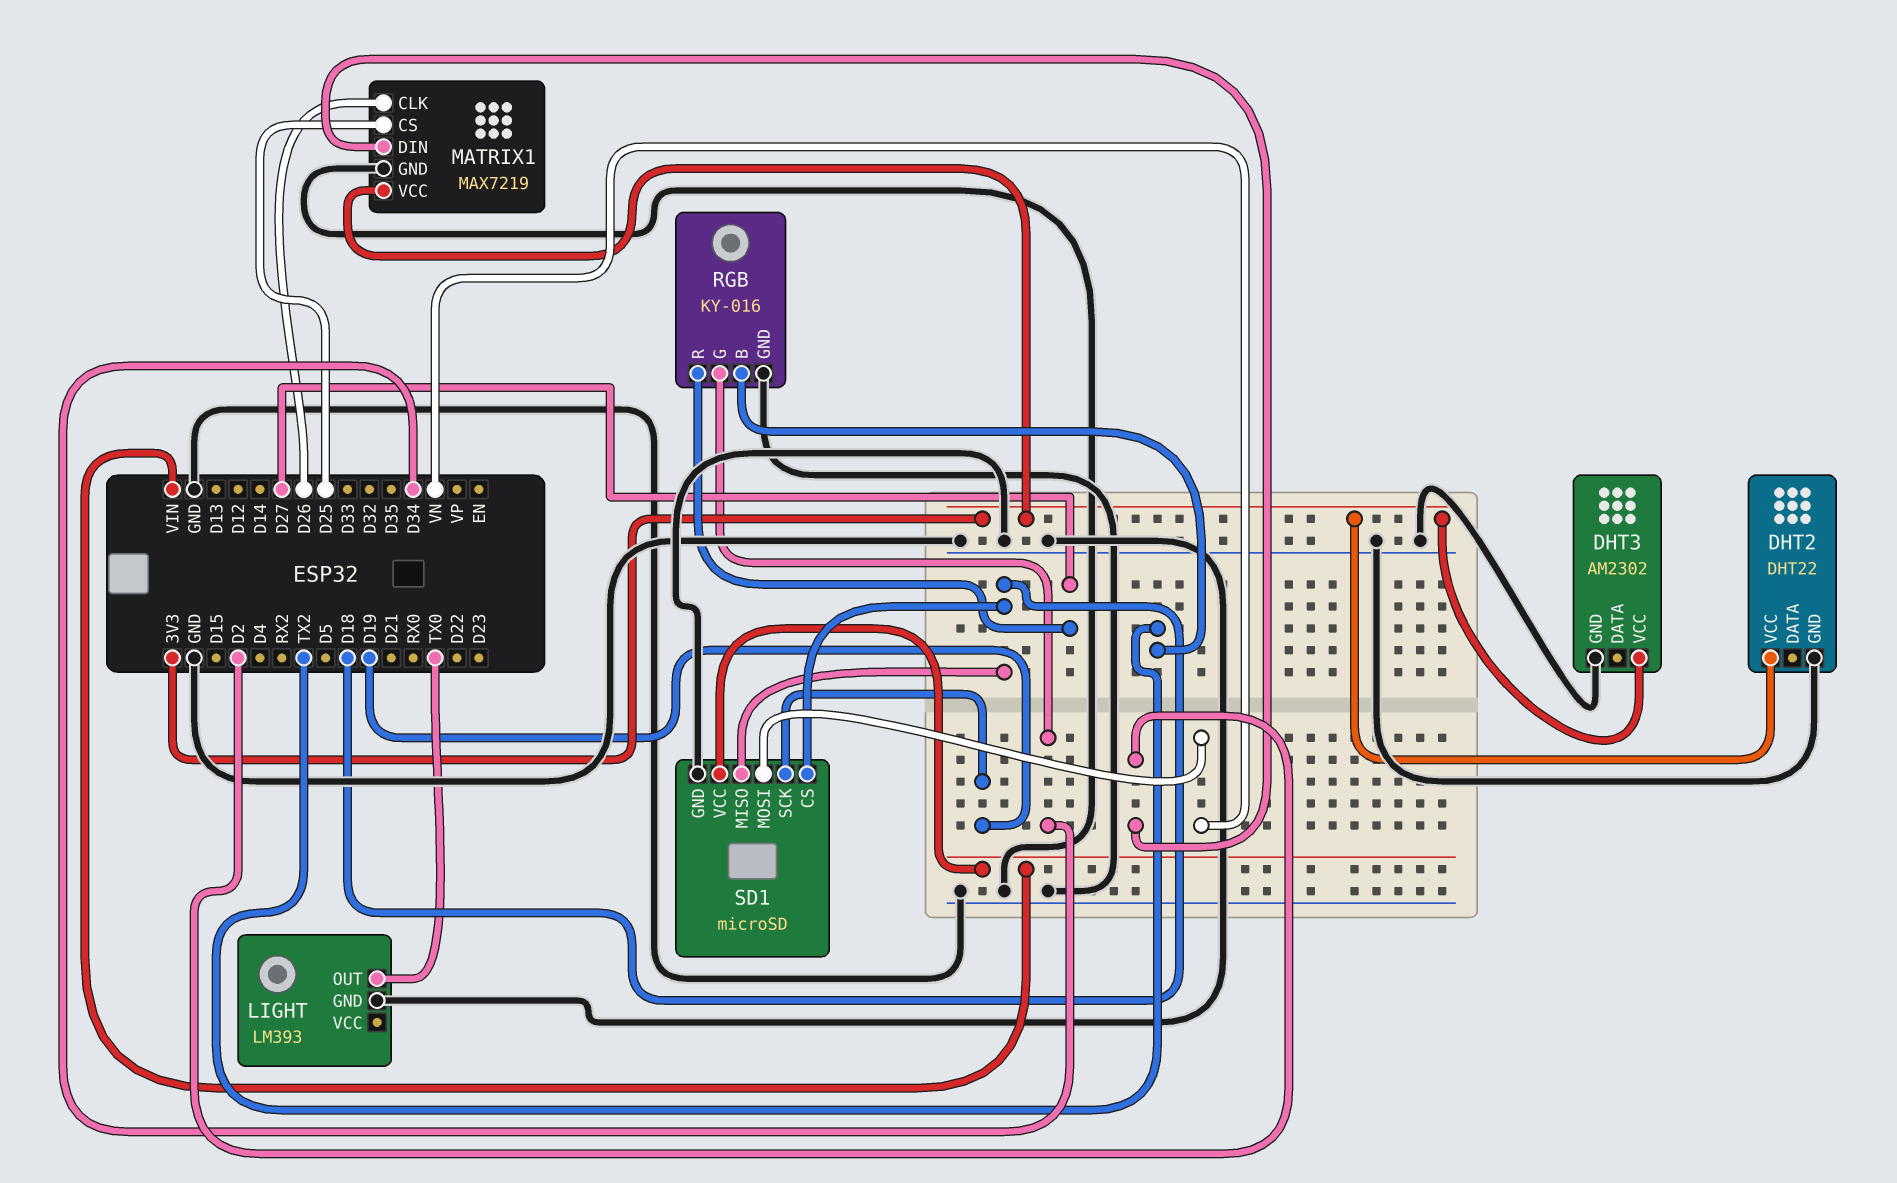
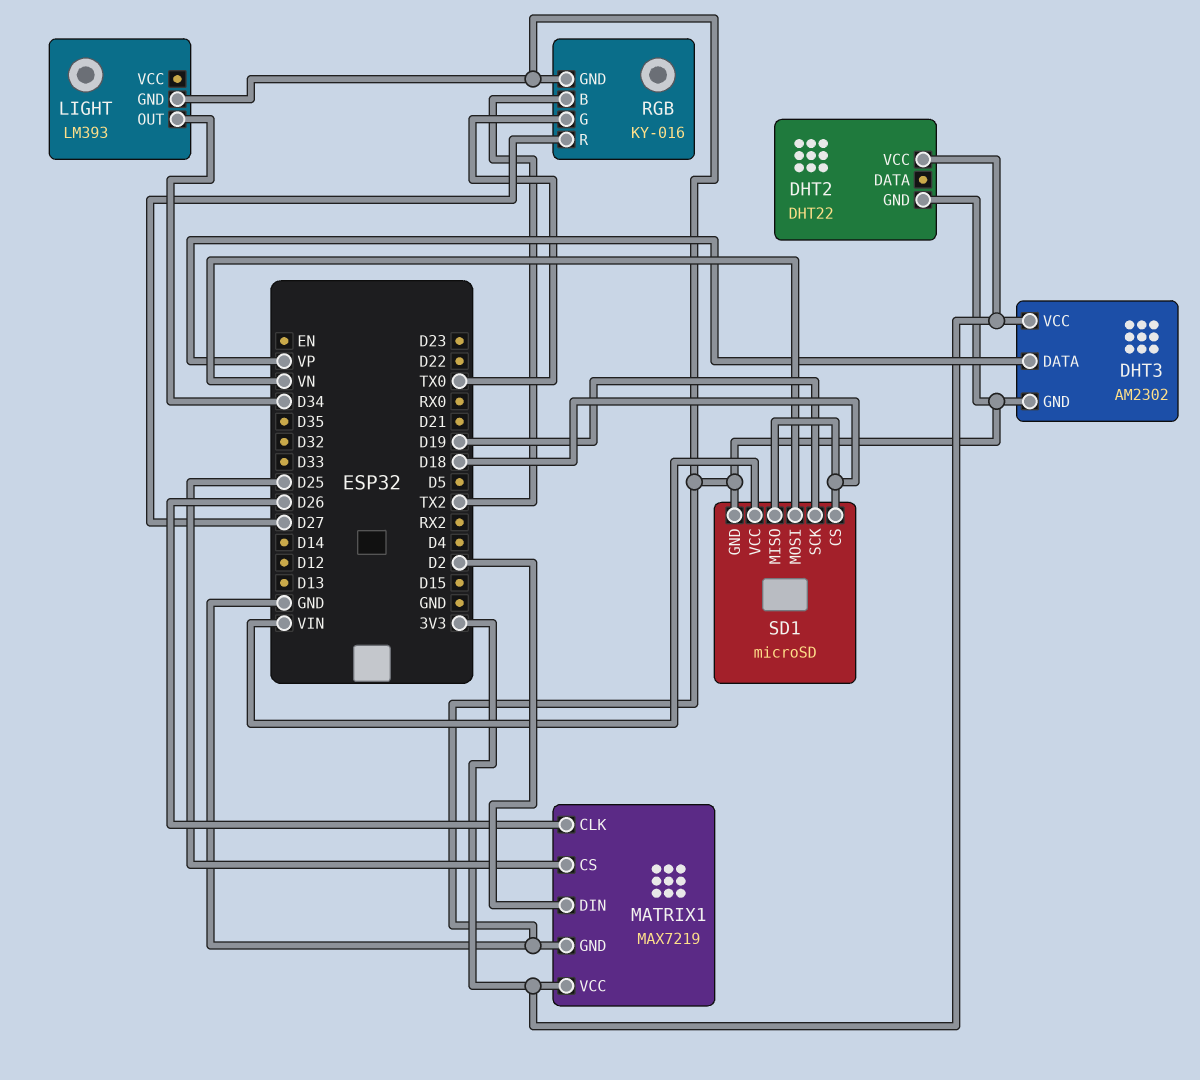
DHT3 pin DATA: none -> VP
LIGHT pin OUT: TX0 -> D34
RGB pin G: D34 -> TX0

